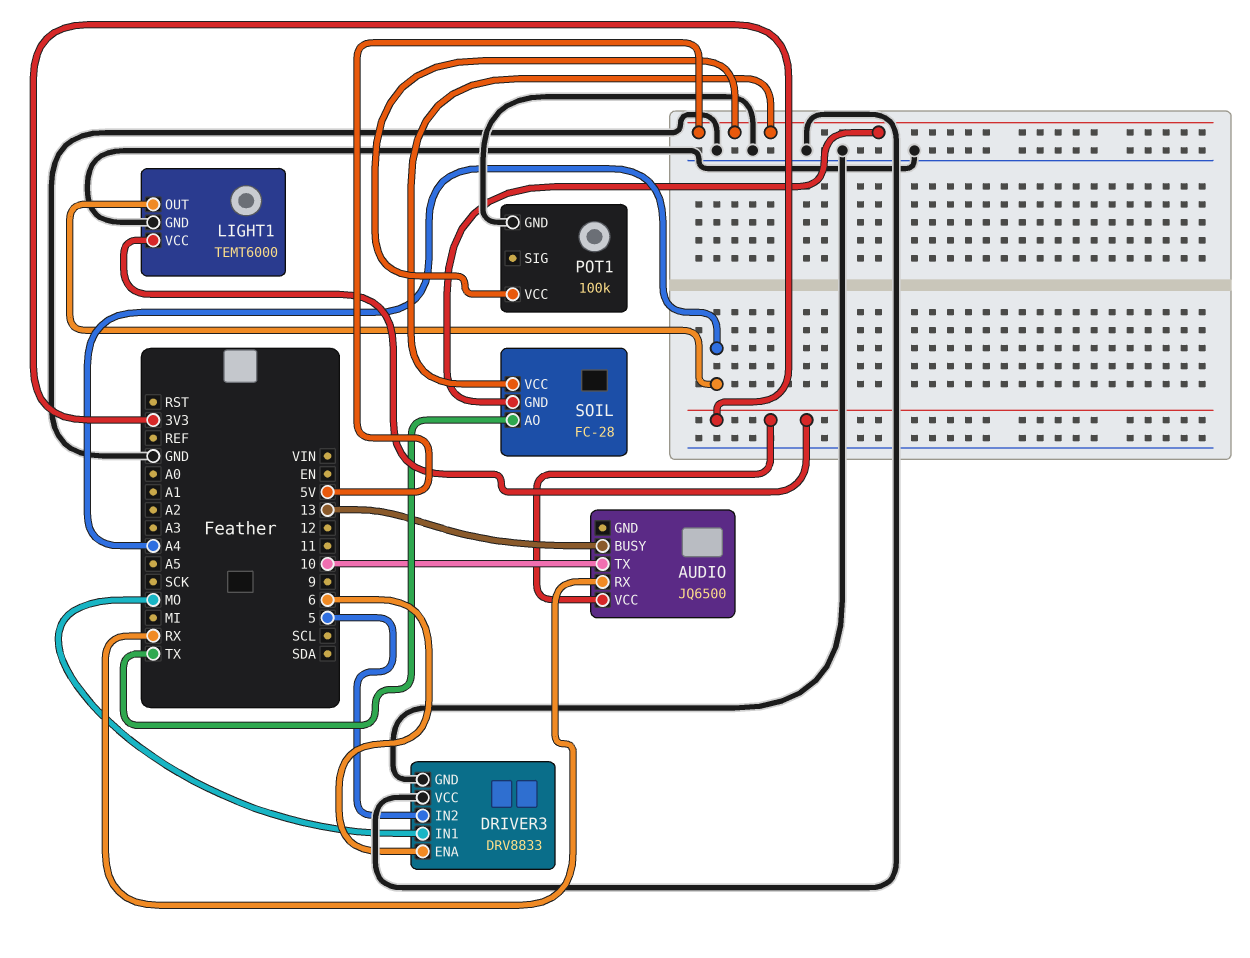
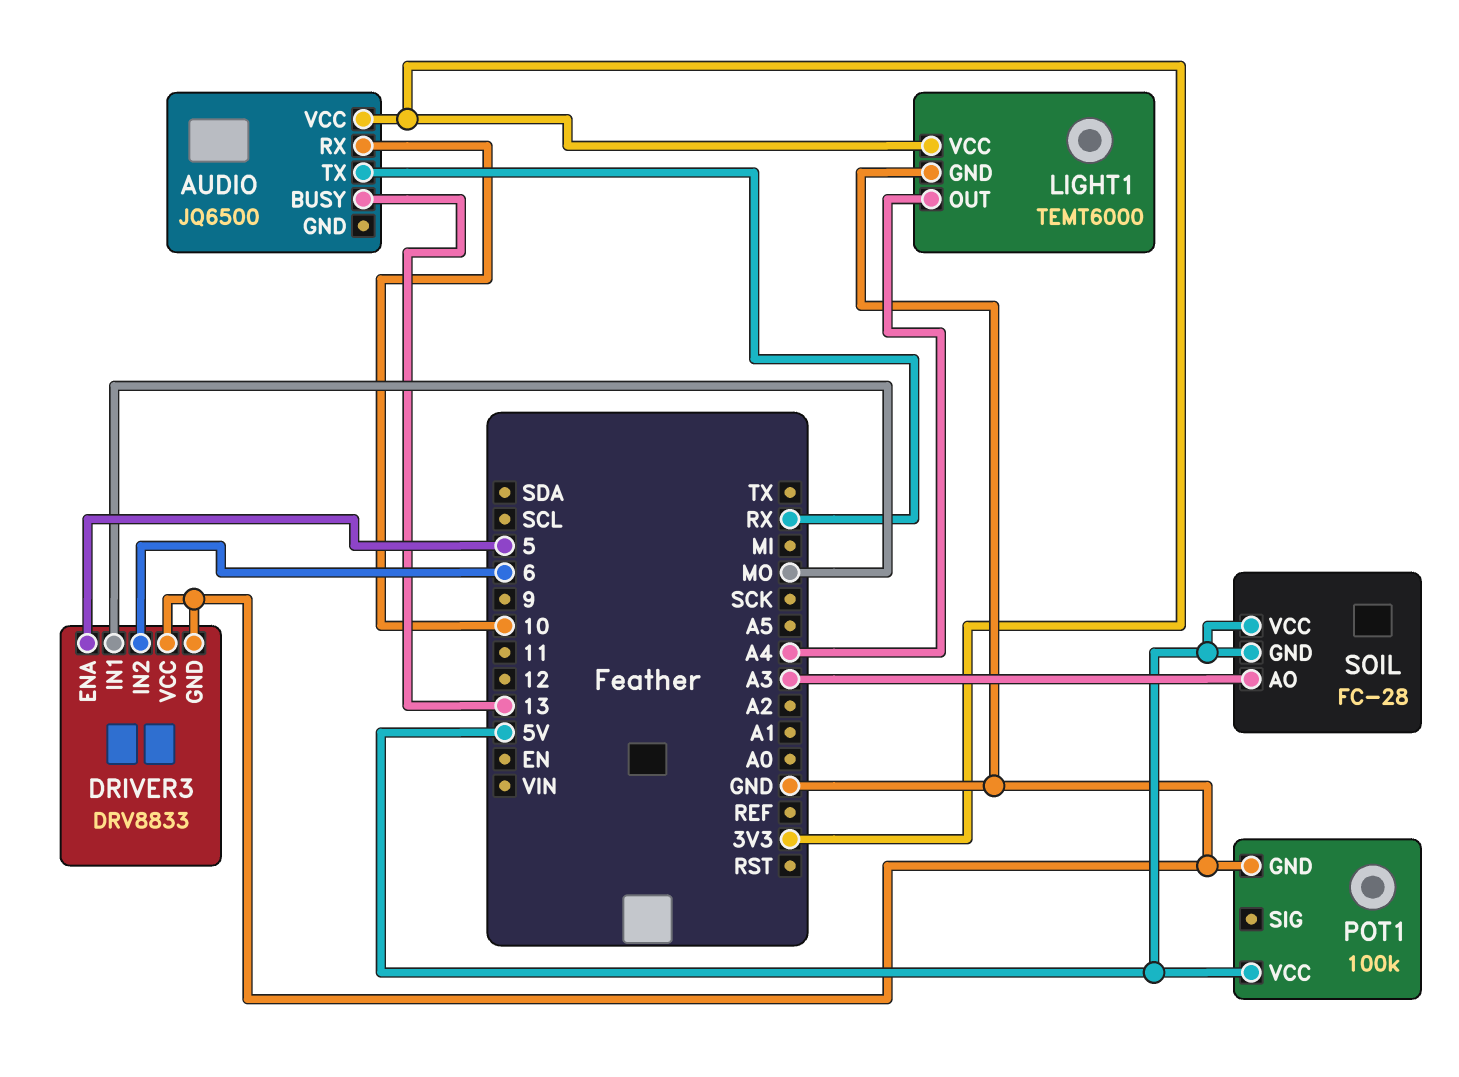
AUDIO pin RX: RX -> 10
AUDIO pin TX: 10 -> RX
DRIVER3 pin ENA: 6 -> 5
DRIVER3 pin IN2: 5 -> 6
SOIL pin AO: TX -> A3

